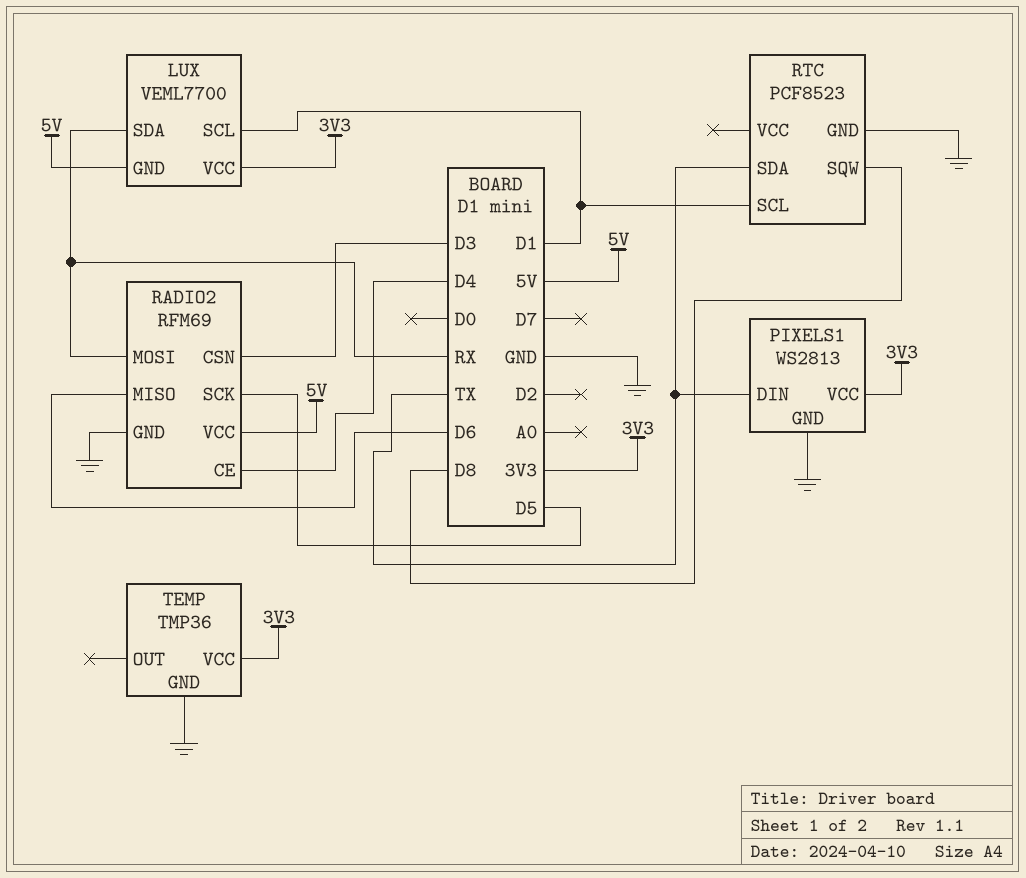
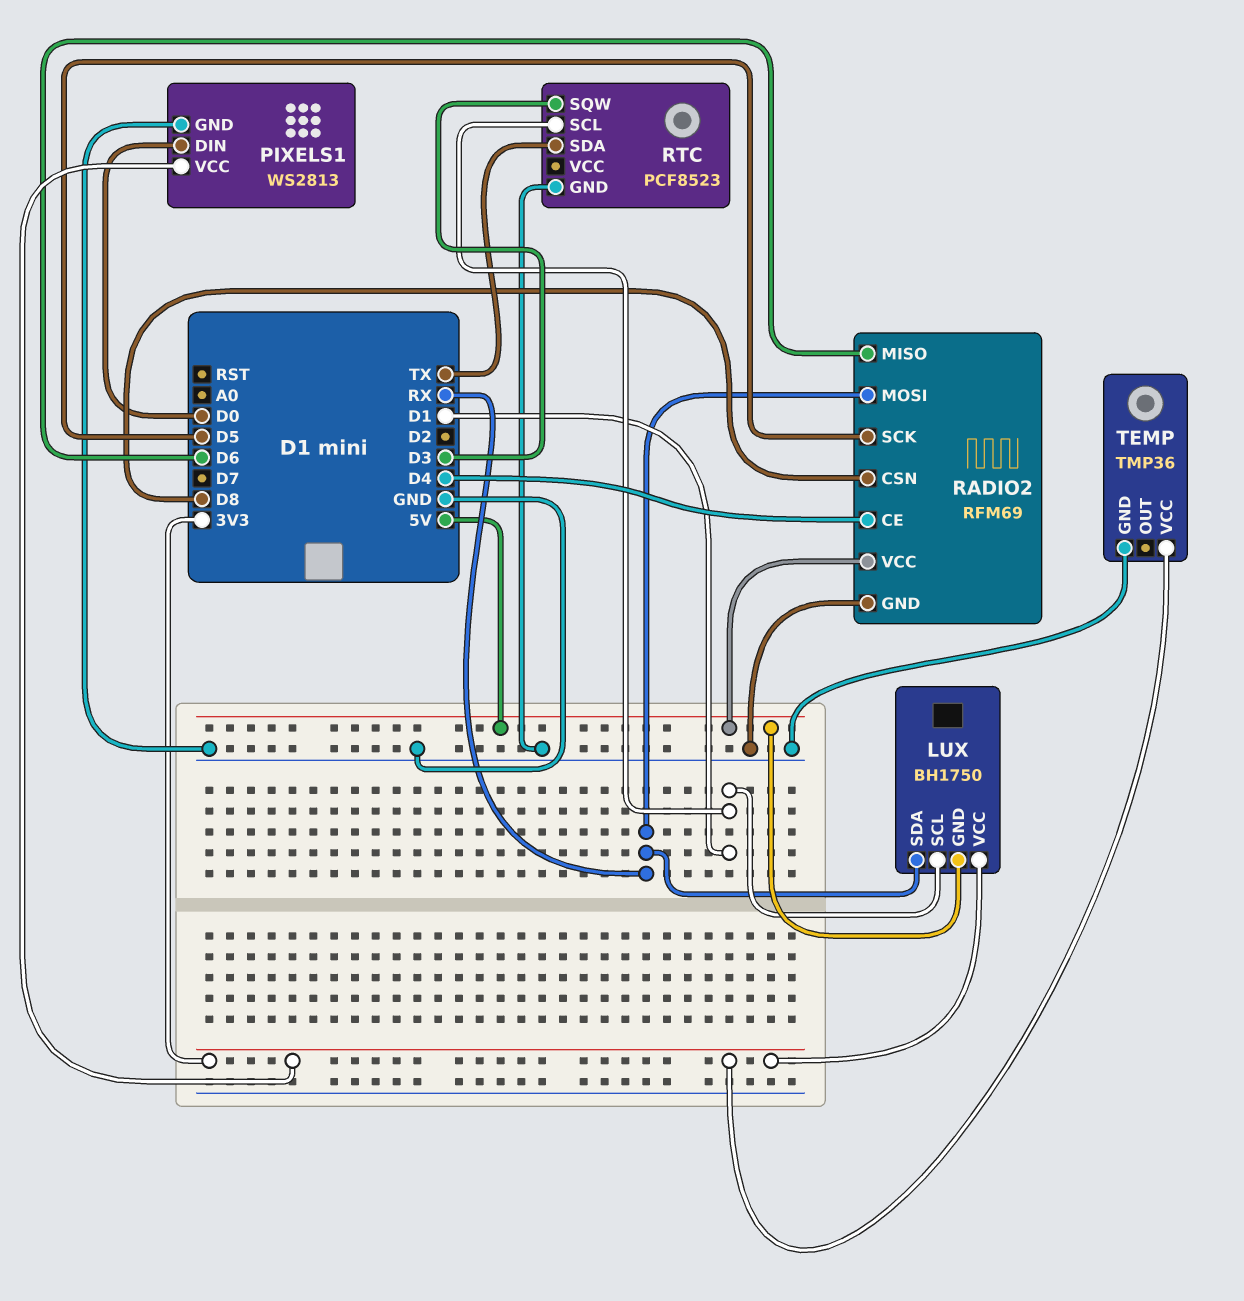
LUX: VEML7700 -> BH1750
PIXELS1 pin DIN: TX -> D0
RADIO2 pin CSN: D3 -> D8
RTC pin SQW: D8 -> D3

